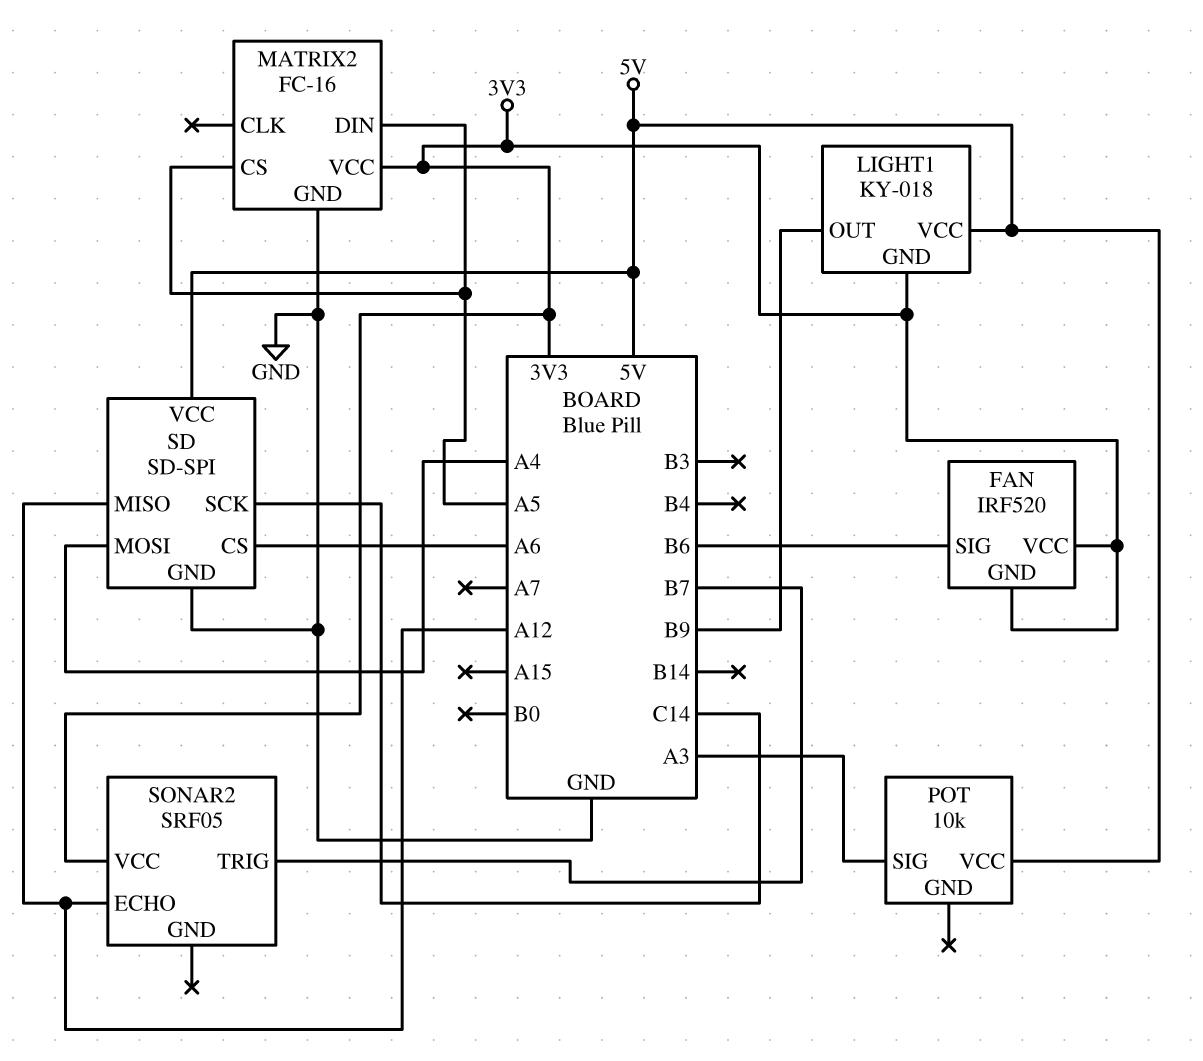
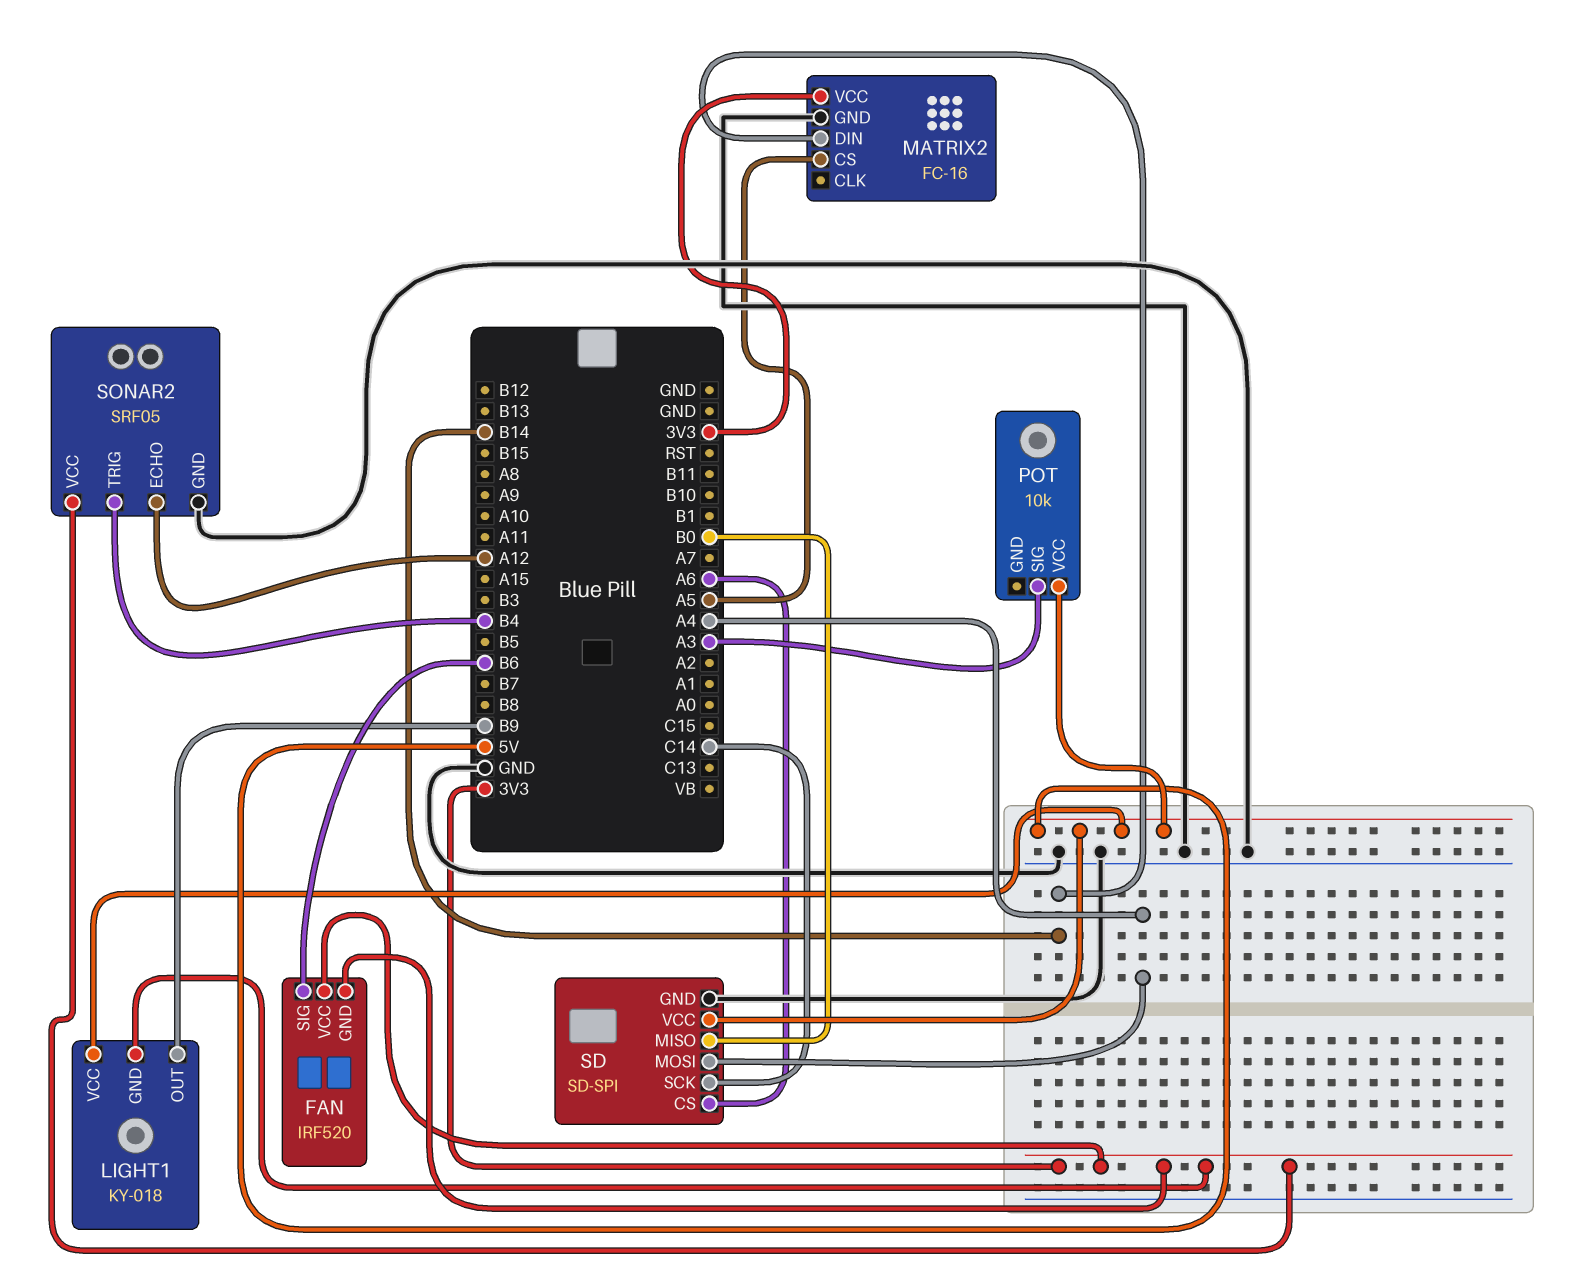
MATRIX2 pin DIN: A5 -> B14
SD pin MISO: A12 -> B0
SONAR2 pin GND: none -> GND
SONAR2 pin TRIG: B7 -> B4

